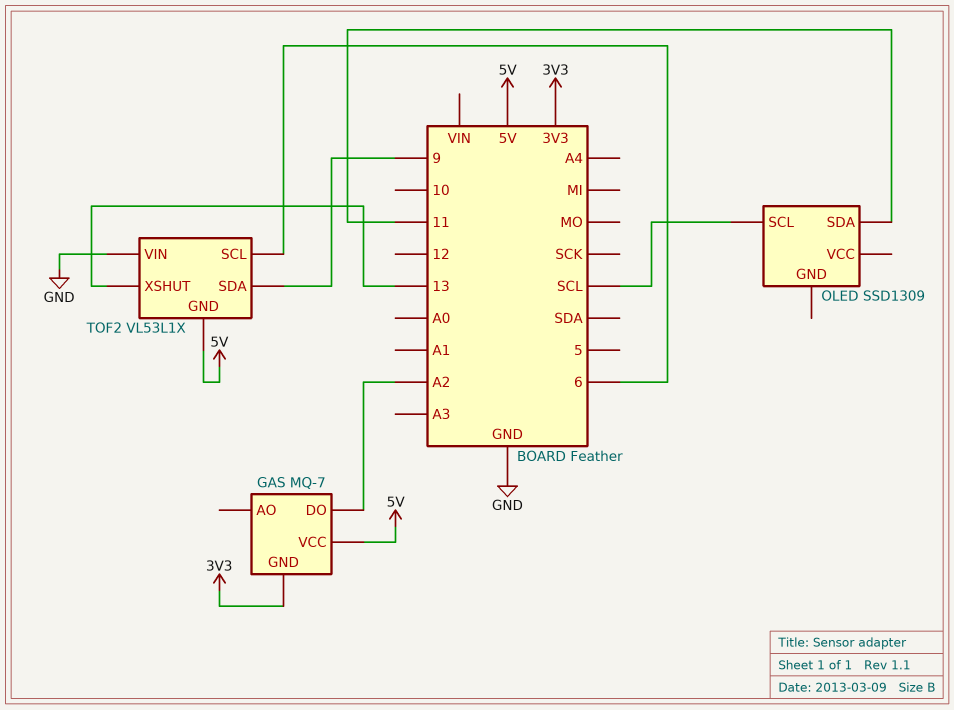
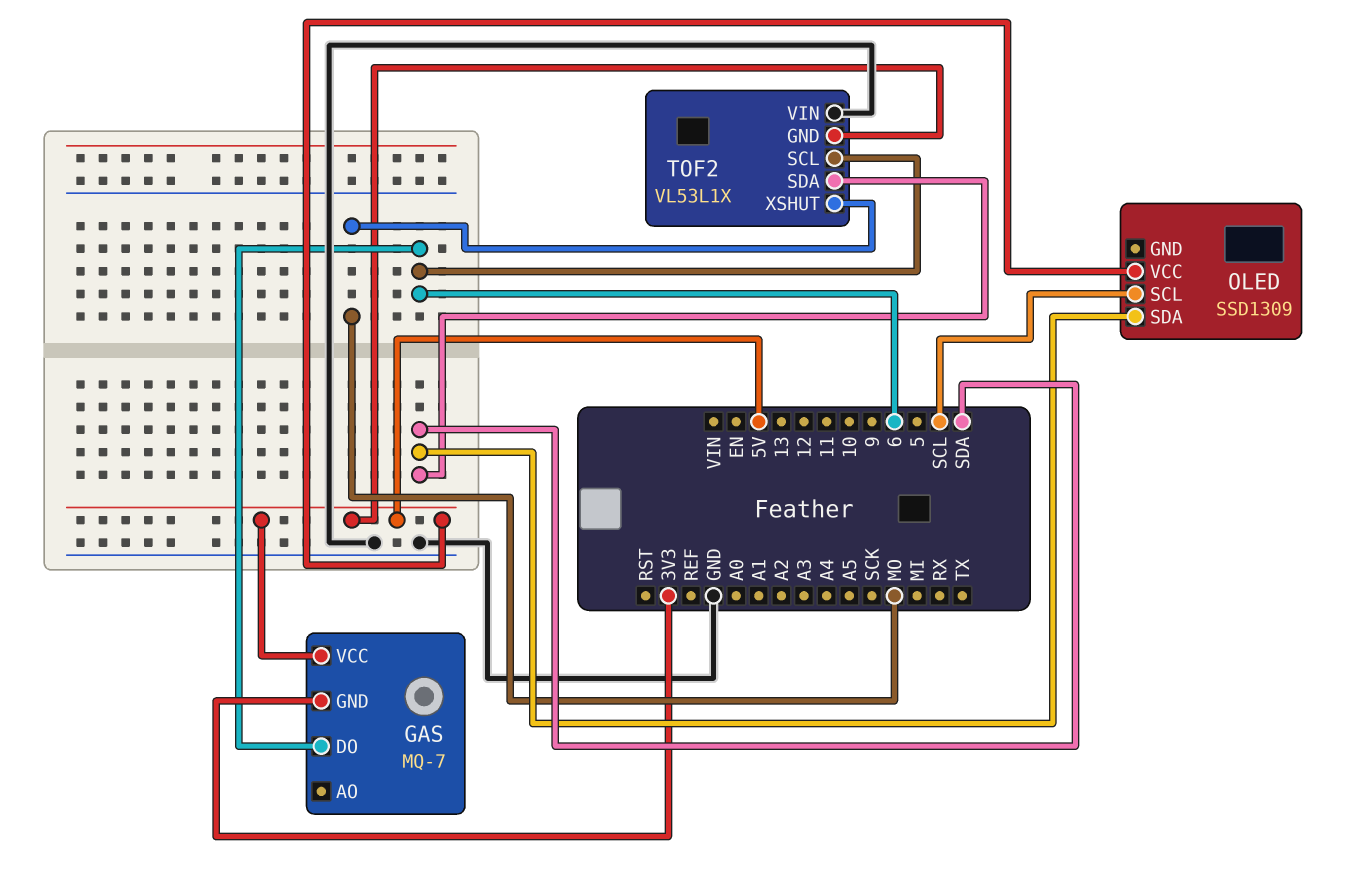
GAS pin DO: A2 -> 6
OLED pin SDA: 11 -> SDA
OLED pin VCC: none -> 5V
TOF2 pin SDA: 9 -> SDA
TOF2 pin XSHUT: 13 -> MO

